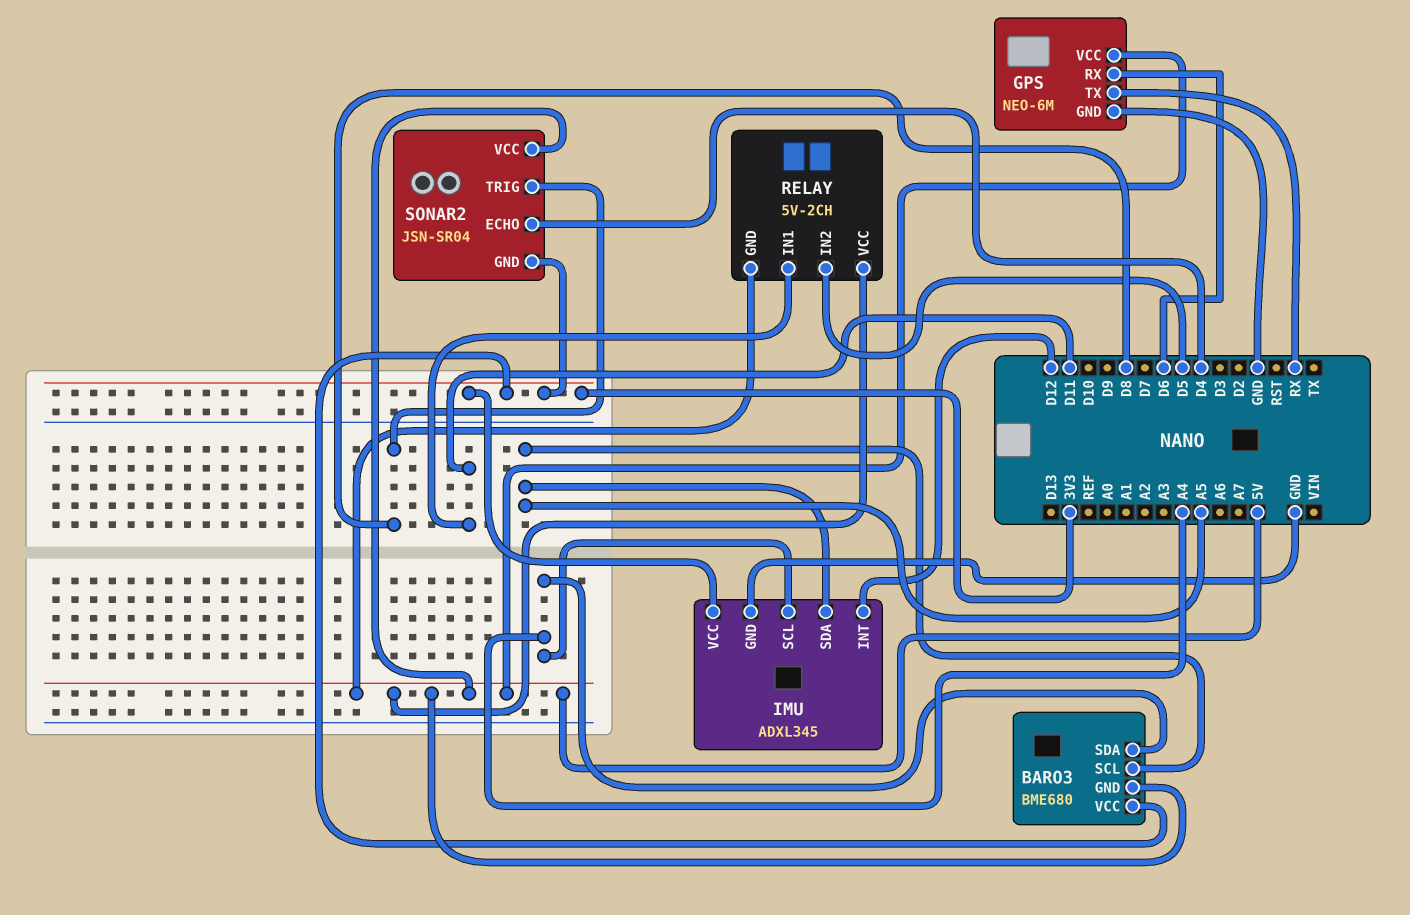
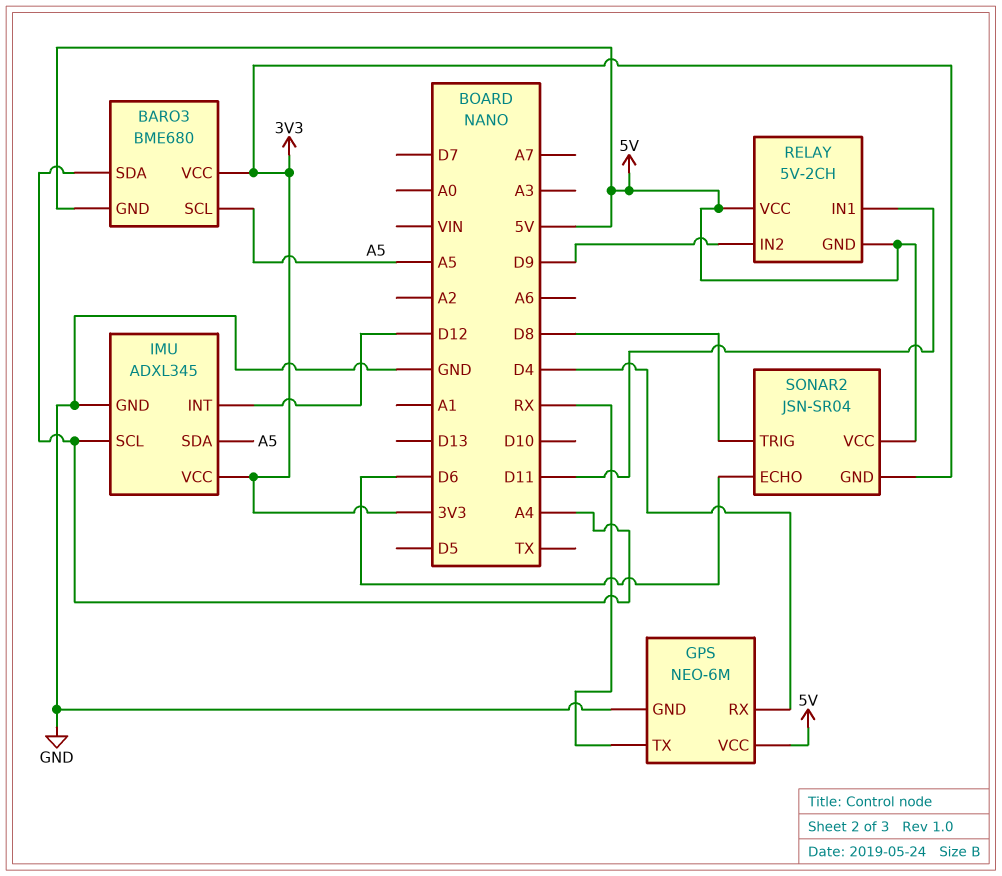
GPS pin RX: D6 -> D4
RELAY pin IN2: D5 -> D9
SONAR2 pin ECHO: D4 -> D6

